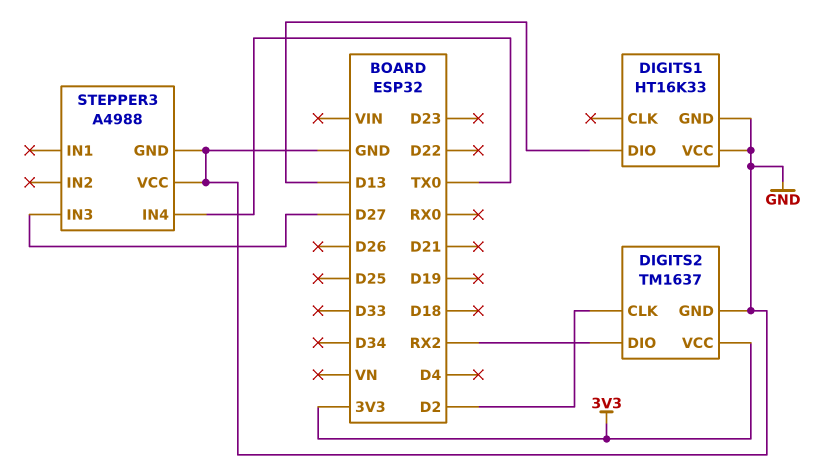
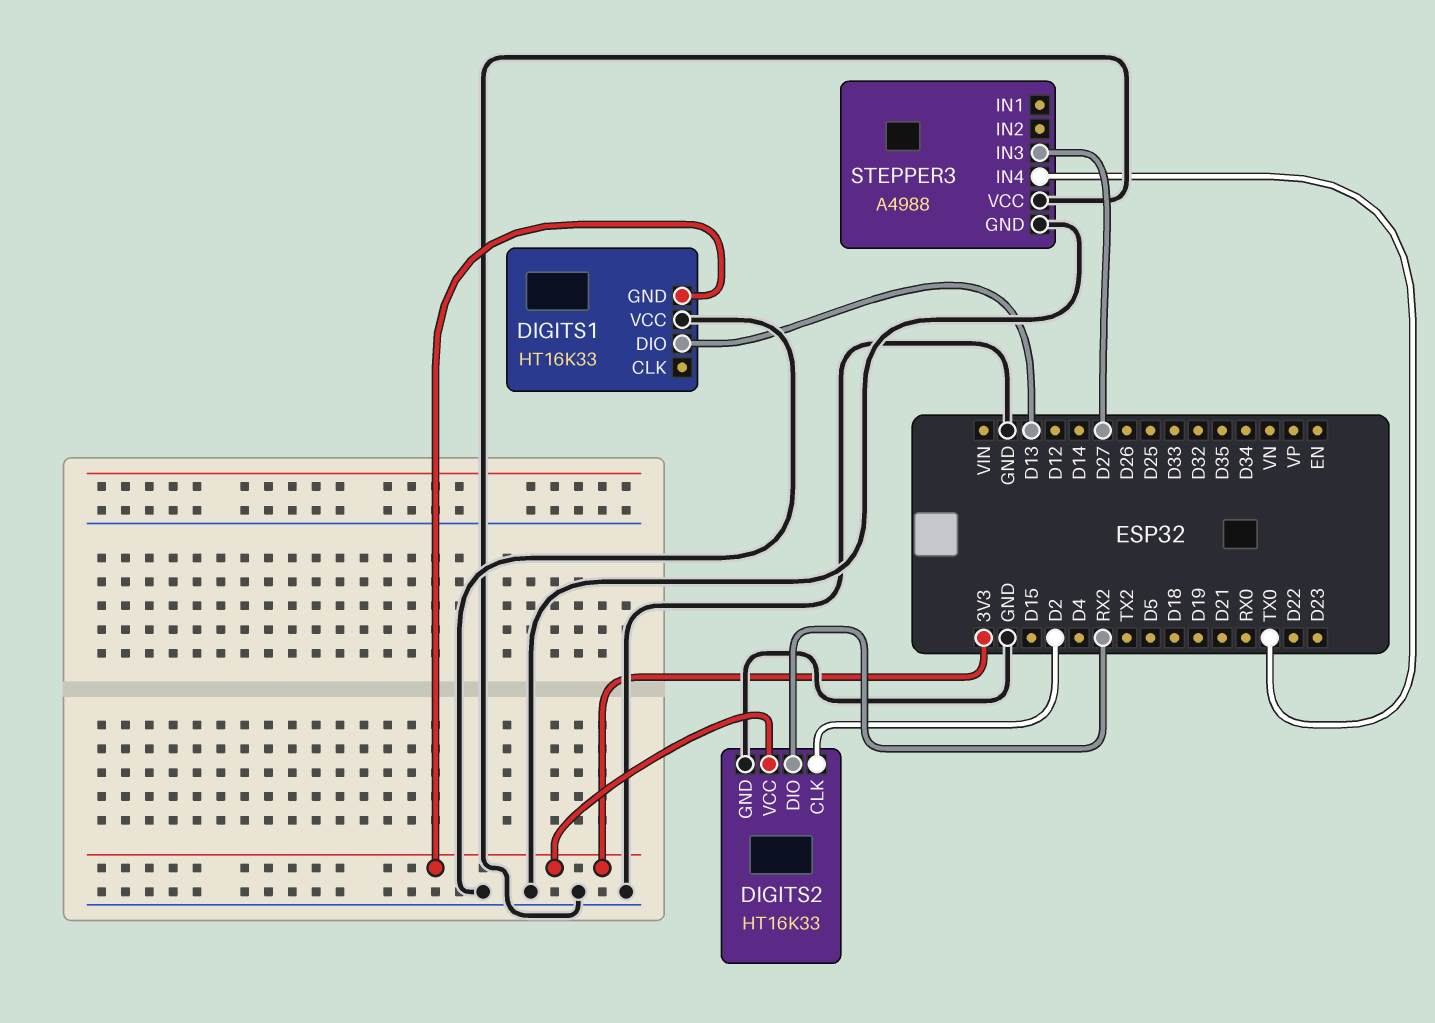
DIGITS1 pin GND: GND -> 3V3
DIGITS2: TM1637 -> HT16K33

